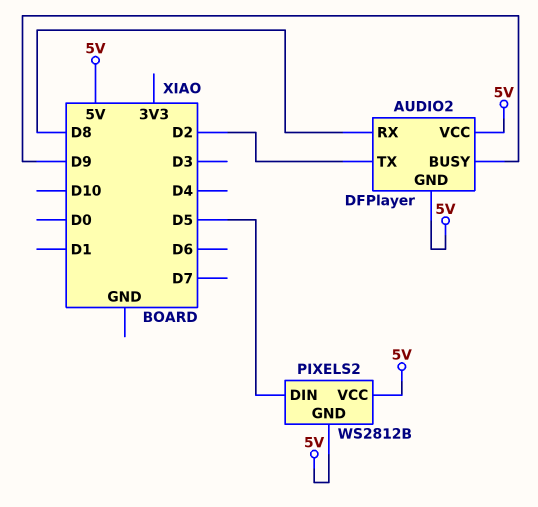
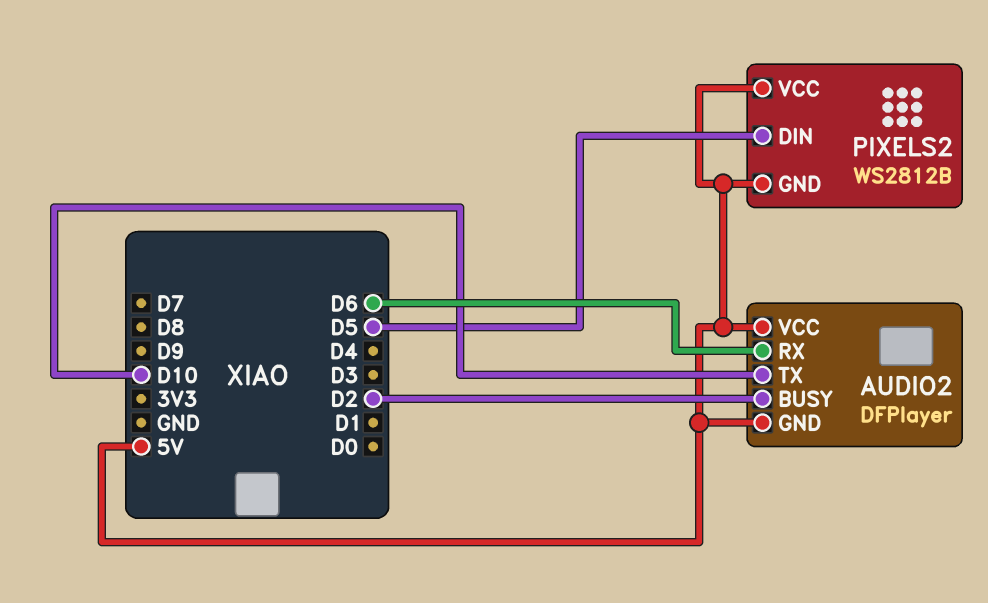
AUDIO2 pin BUSY: D9 -> D2
AUDIO2 pin RX: D8 -> D6
AUDIO2 pin TX: D2 -> D10

